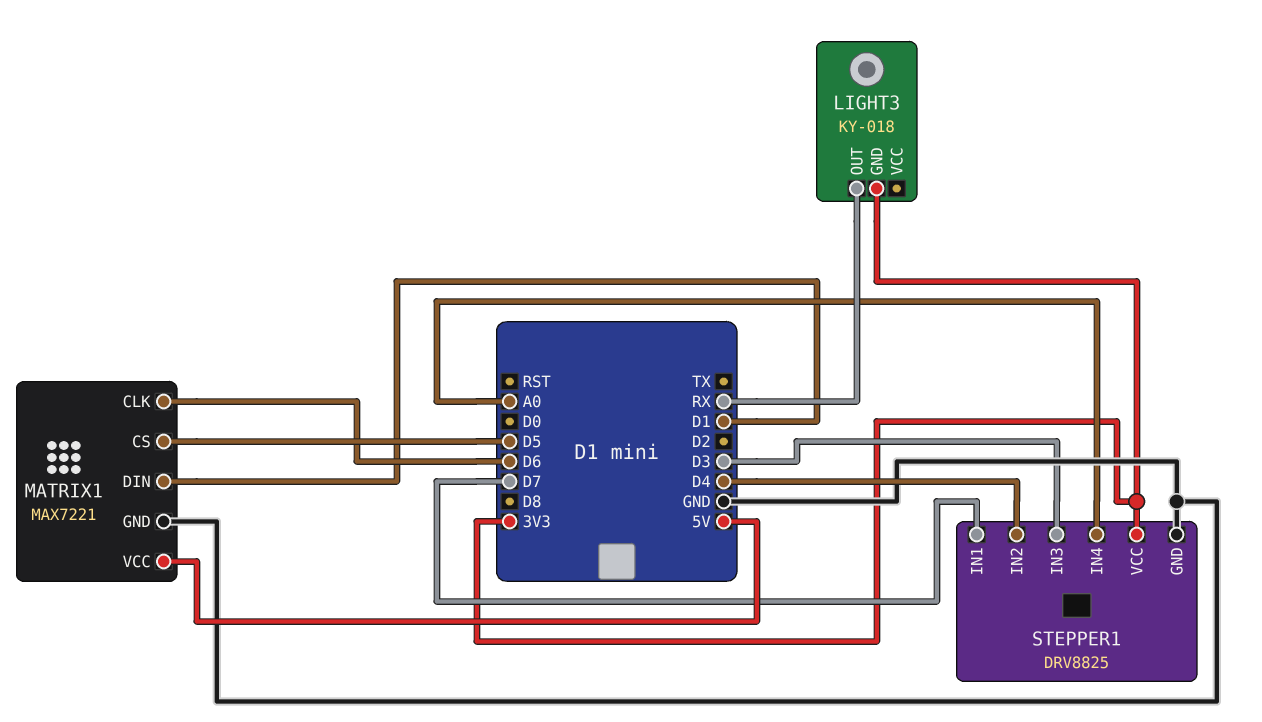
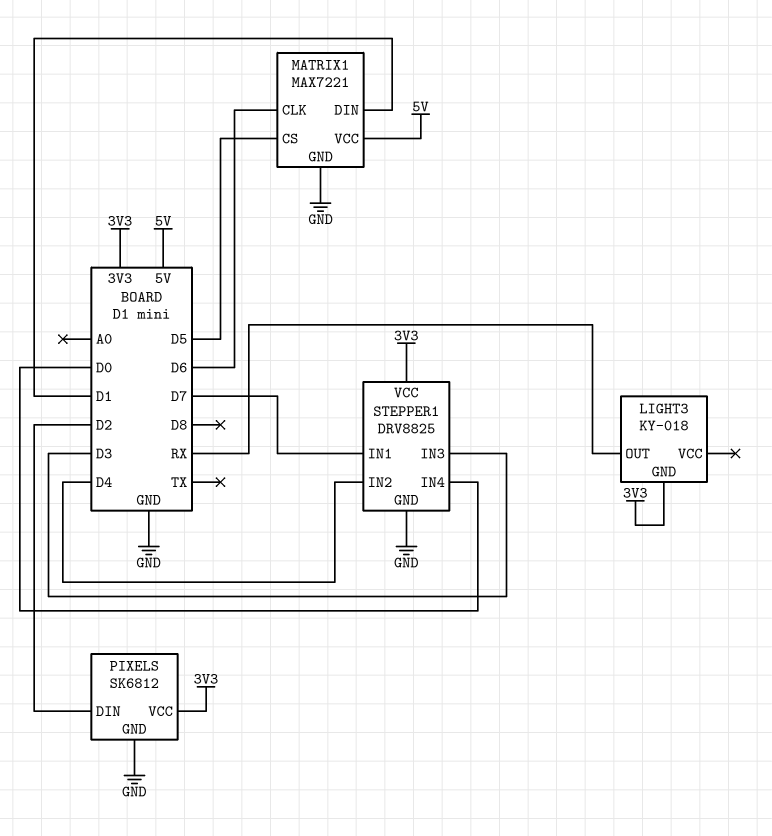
PIXELS: none -> SK6812
PIXELS pin DIN: none -> D2
PIXELS pin GND: none -> GND
PIXELS pin VCC: none -> 3V3
STEPPER1 pin IN4: A0 -> D0

